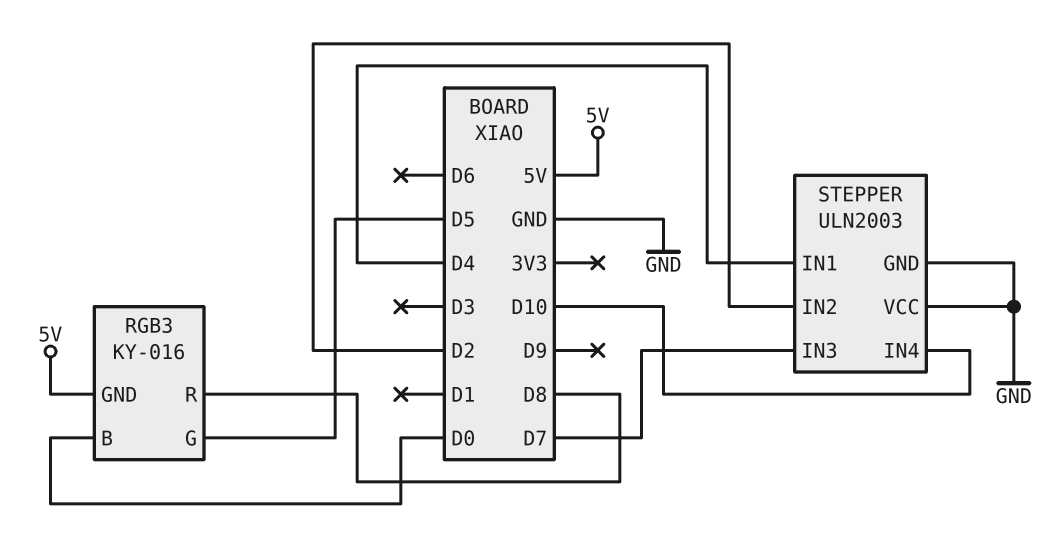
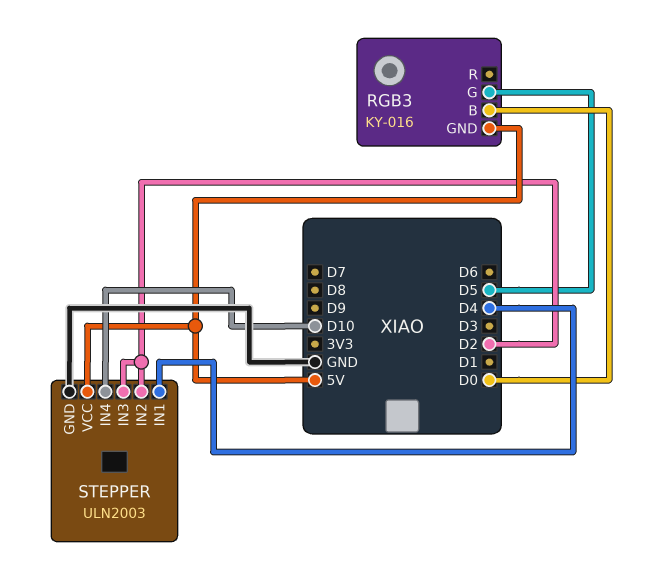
RGB3 pin R: D8 -> none
STEPPER pin IN3: D7 -> D2
STEPPER pin VCC: GND -> 5V

